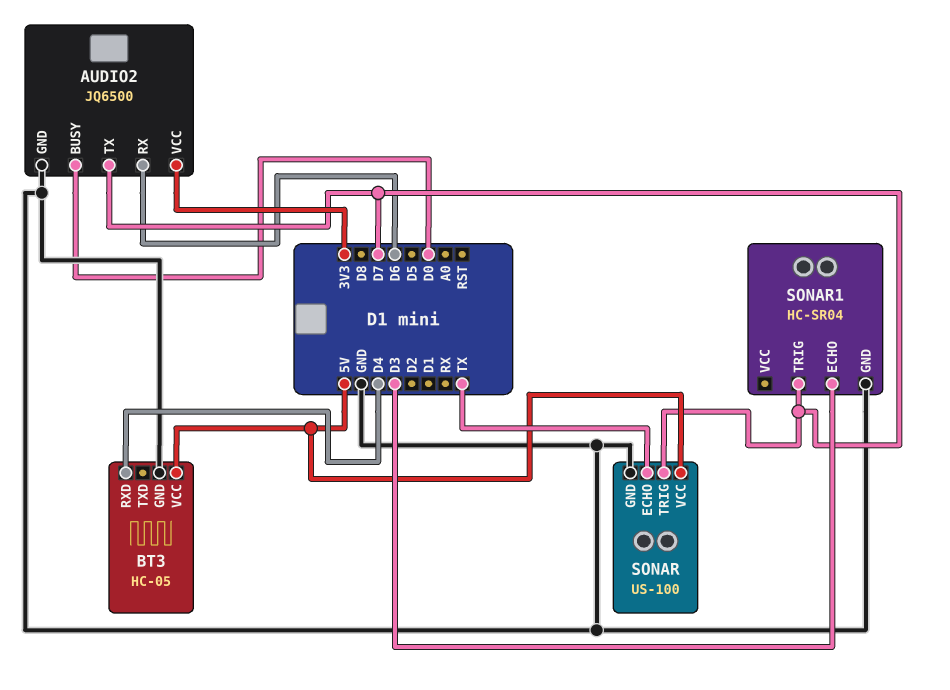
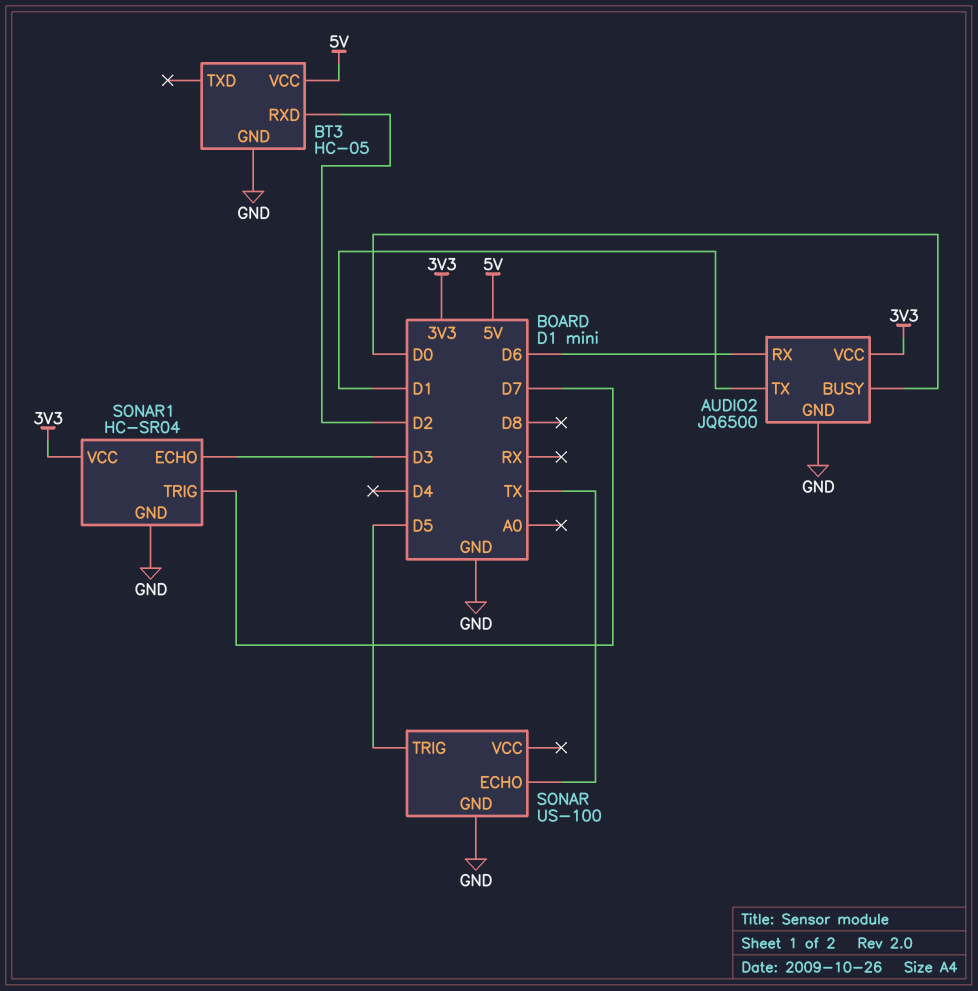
AUDIO2 pin TX: D7 -> D1
BT3 pin RXD: D4 -> D2
SONAR pin TRIG: D7 -> D5
SONAR pin VCC: 5V -> none
SONAR1 pin VCC: none -> 3V3

